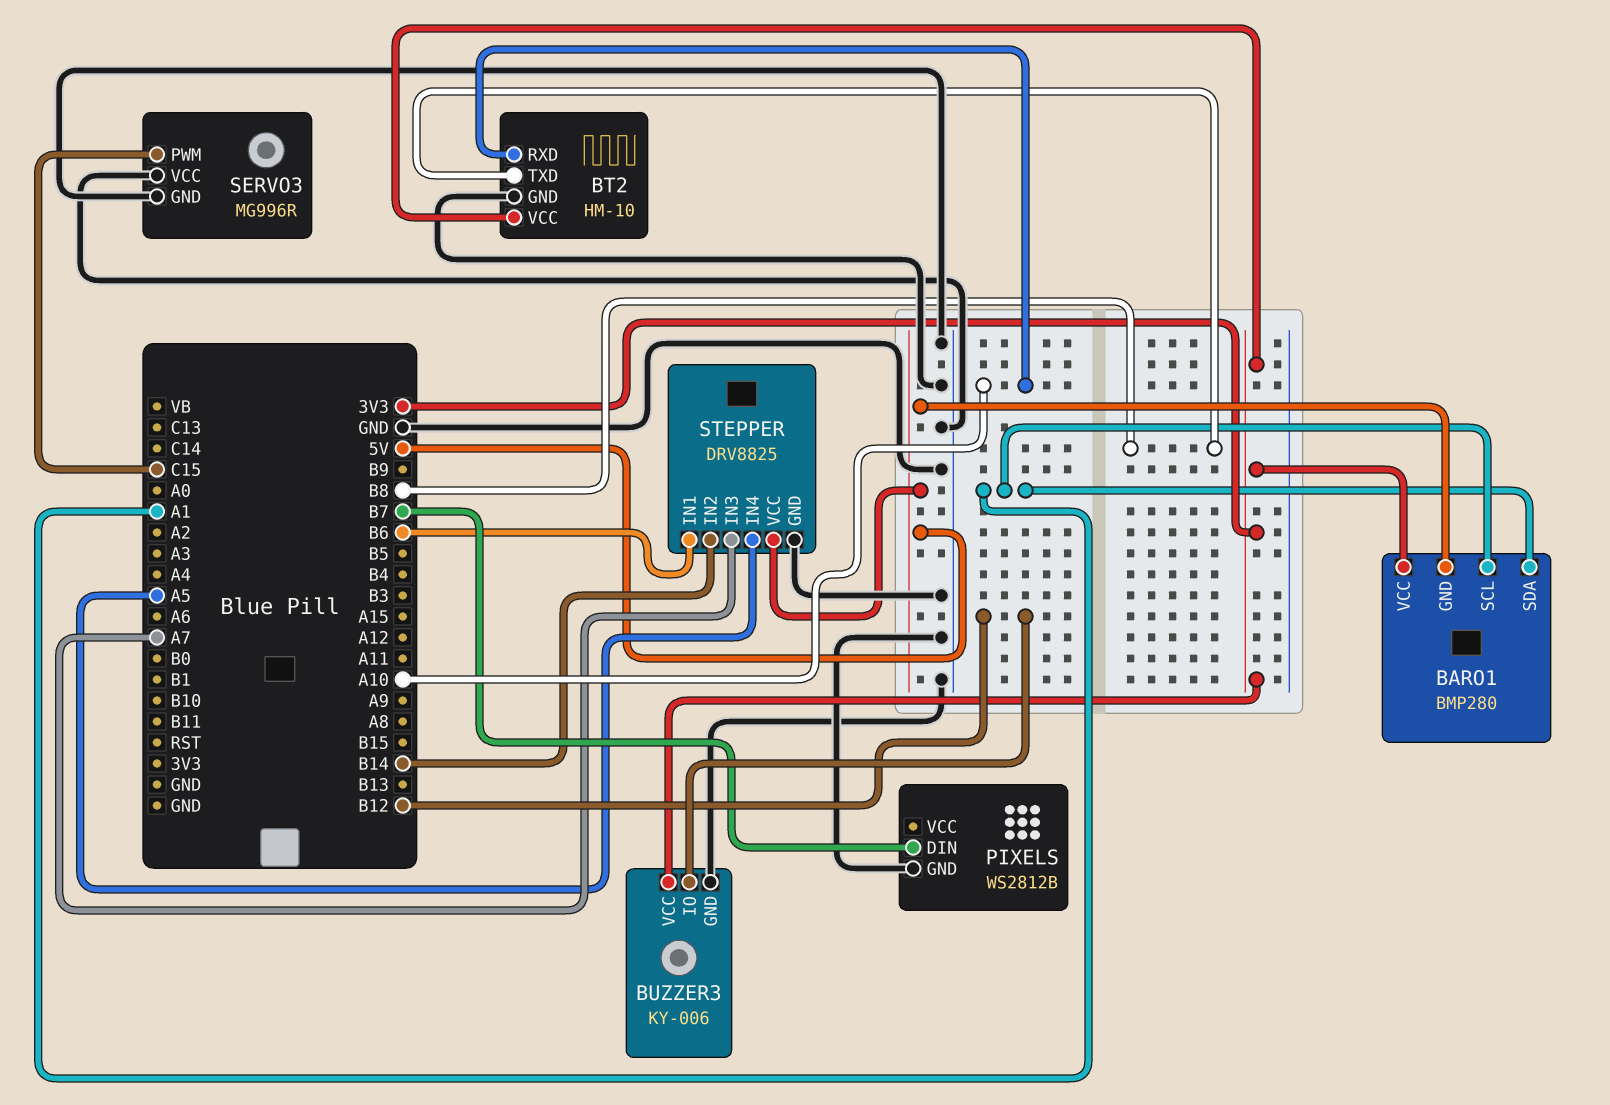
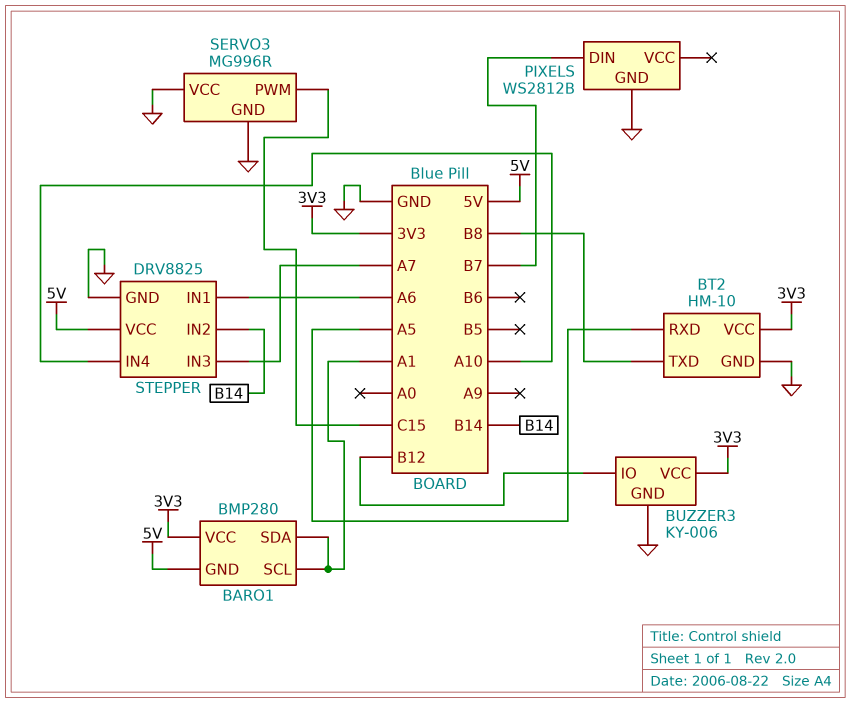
BT2 pin RXD: A10 -> A5
STEPPER pin IN1: B6 -> A6
STEPPER pin IN4: A5 -> A10

